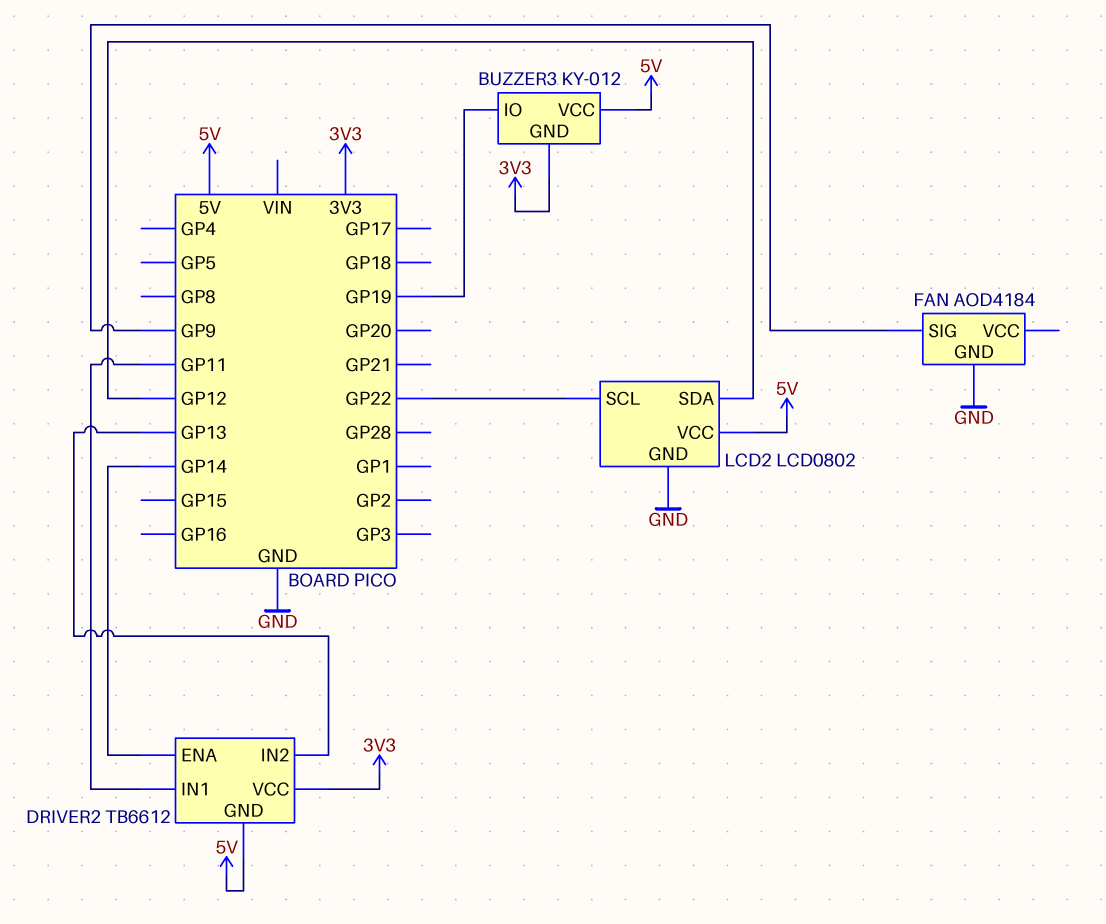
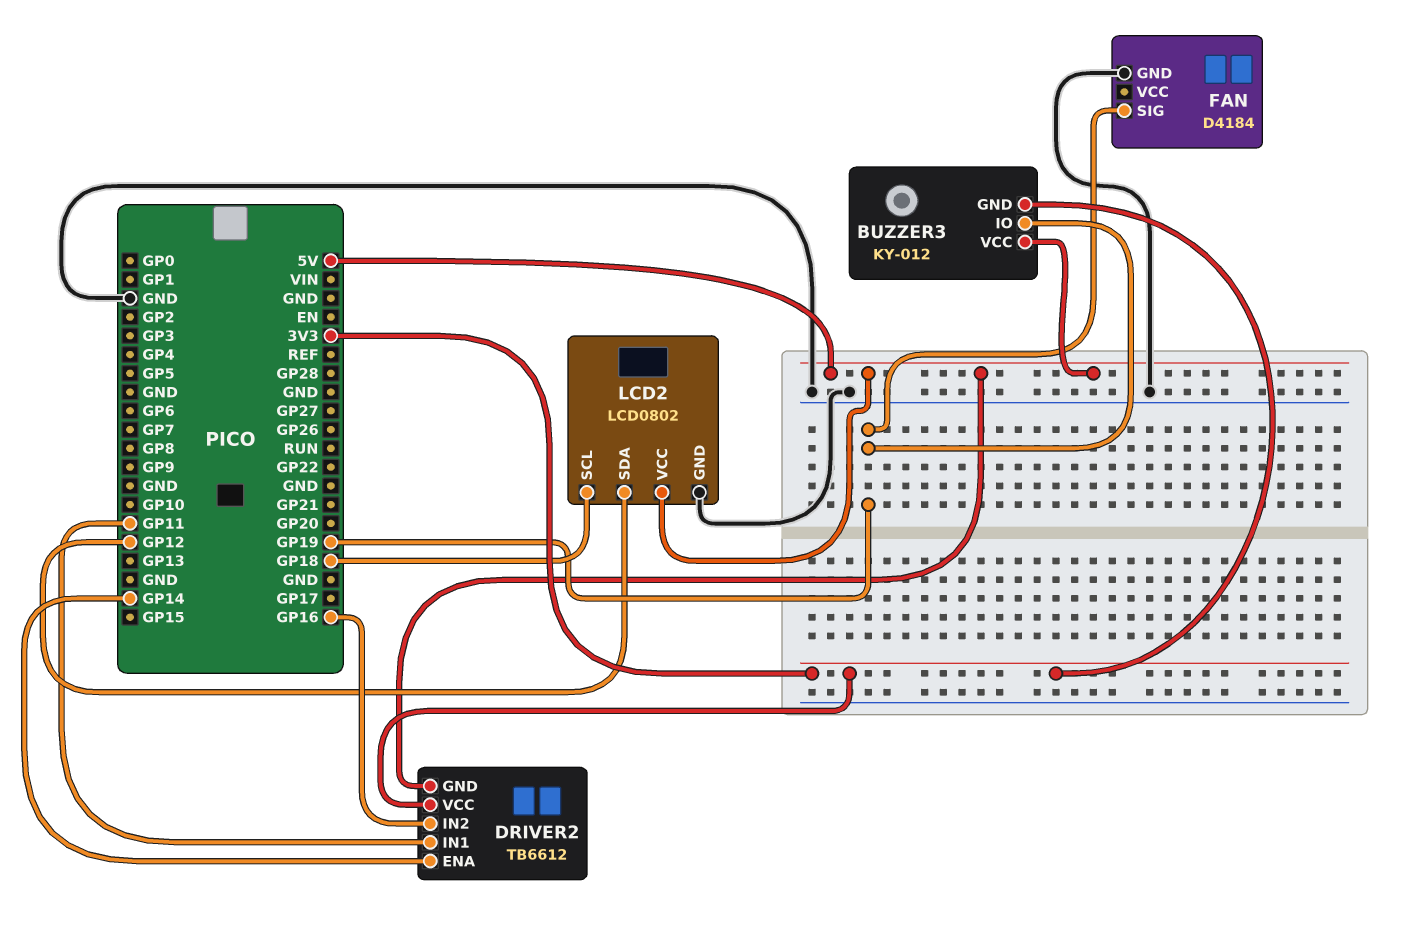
DRIVER2 pin IN2: GP13 -> GP16
FAN: AOD4184 -> D4184
FAN pin SIG: GP9 -> GP19
LCD2 pin SCL: GP22 -> GP18

